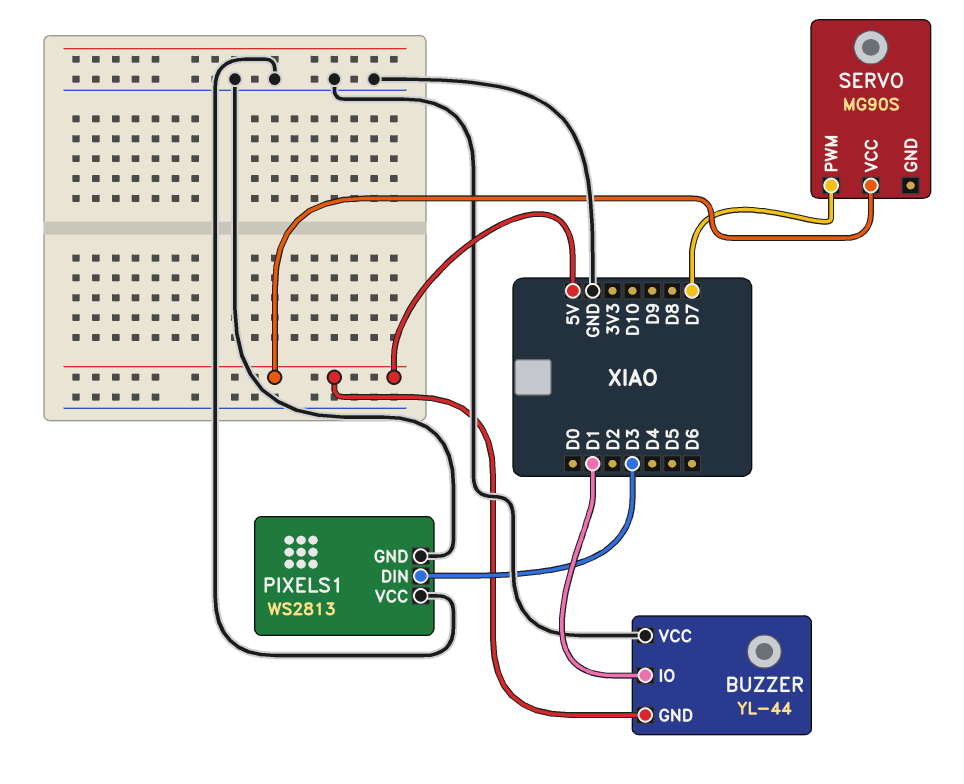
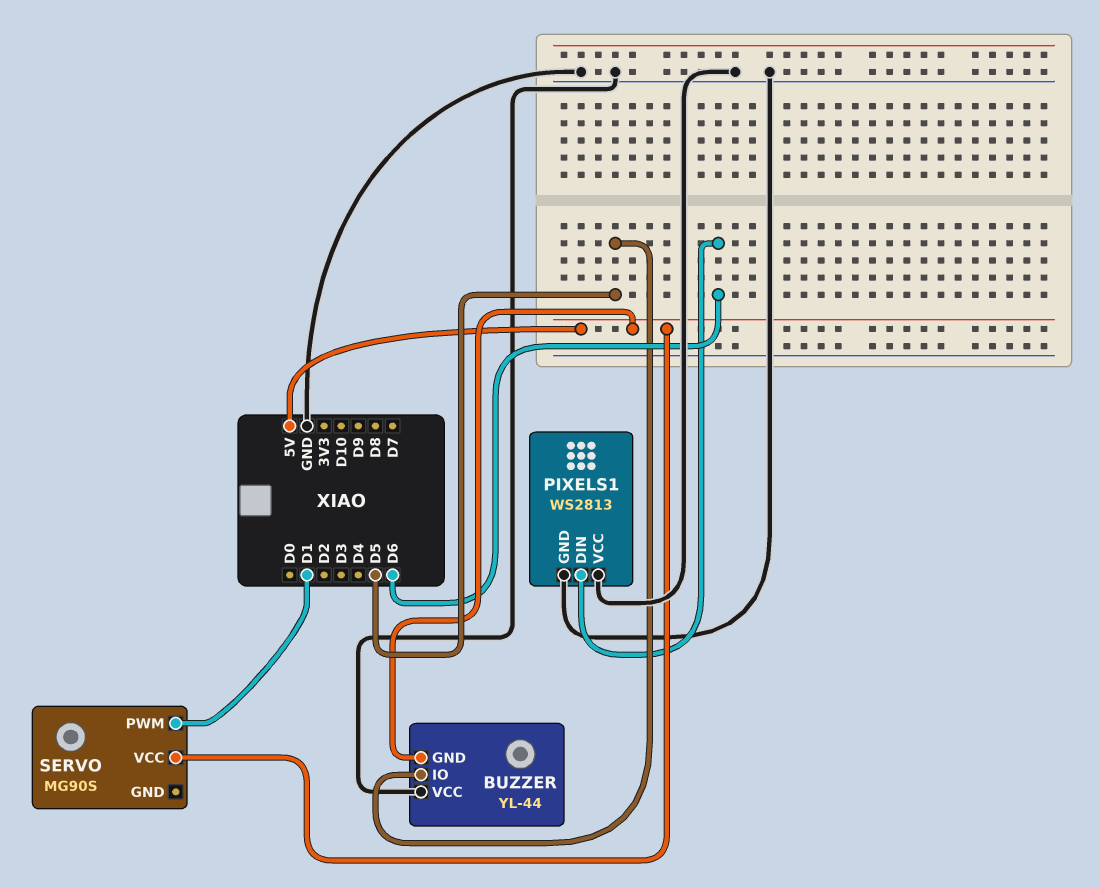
BUZZER pin IO: D1 -> D5
PIXELS1 pin DIN: D3 -> D6
SERVO pin PWM: D7 -> D1

